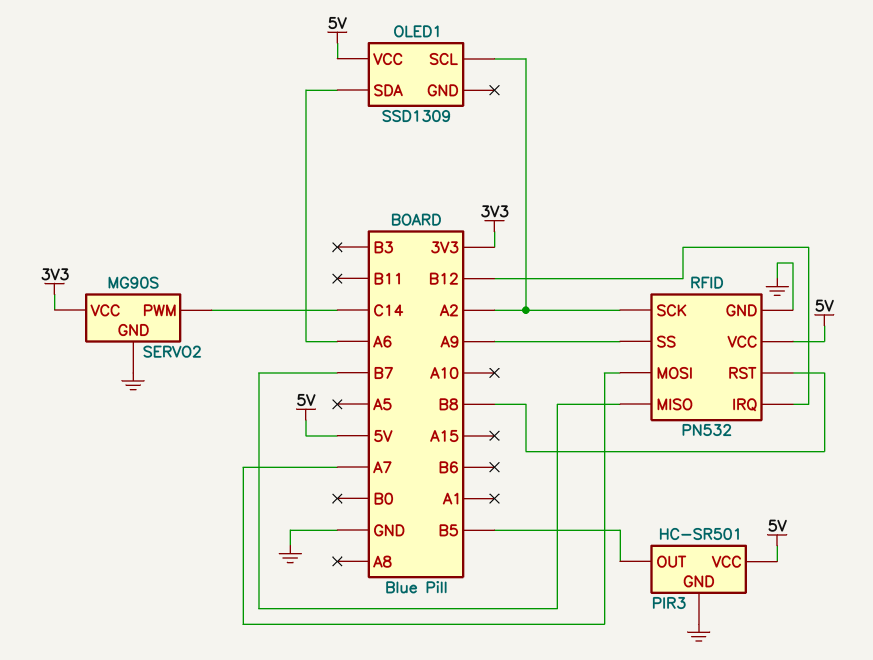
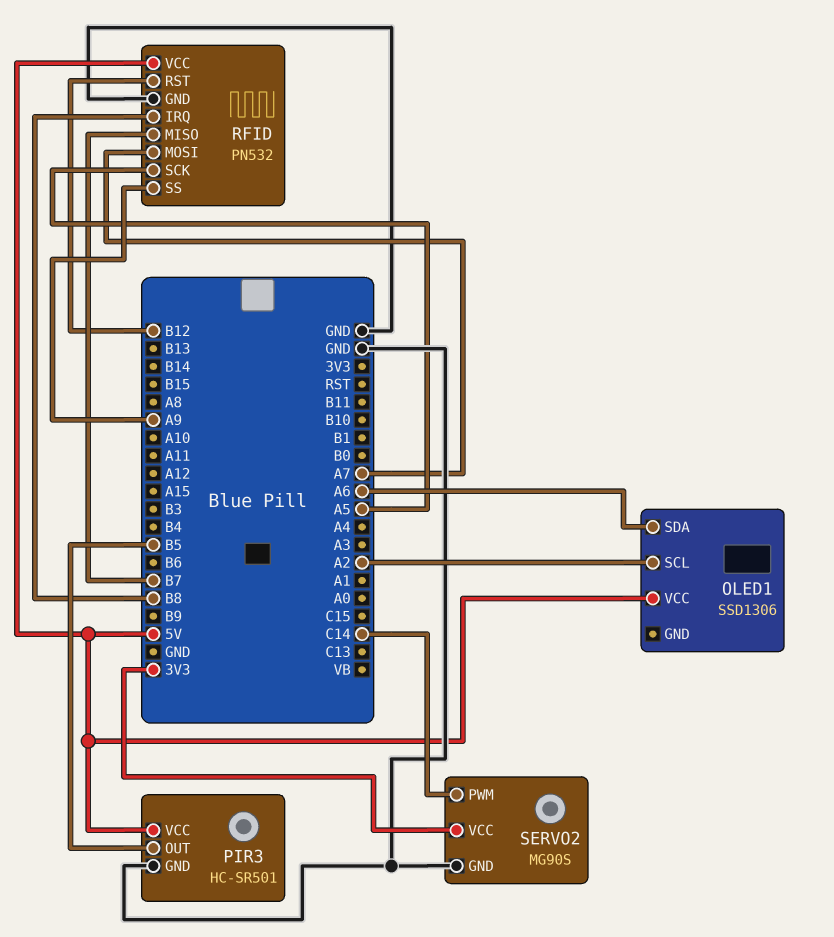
OLED1: SSD1309 -> SSD1306
RFID pin IRQ: B12 -> B8
RFID pin RST: B8 -> B12
RFID pin SCK: A2 -> A5

